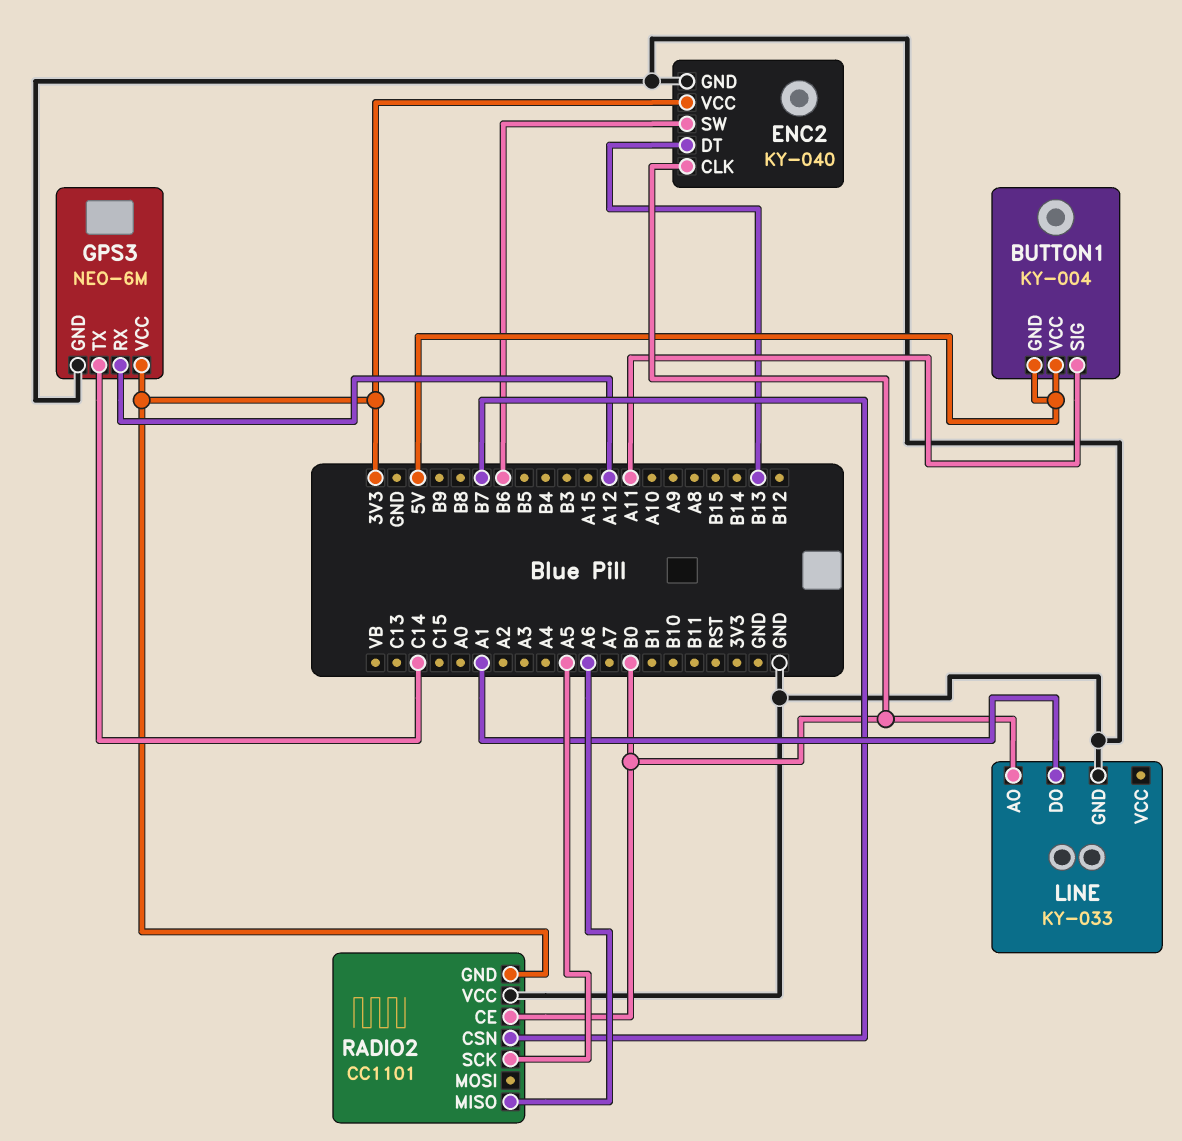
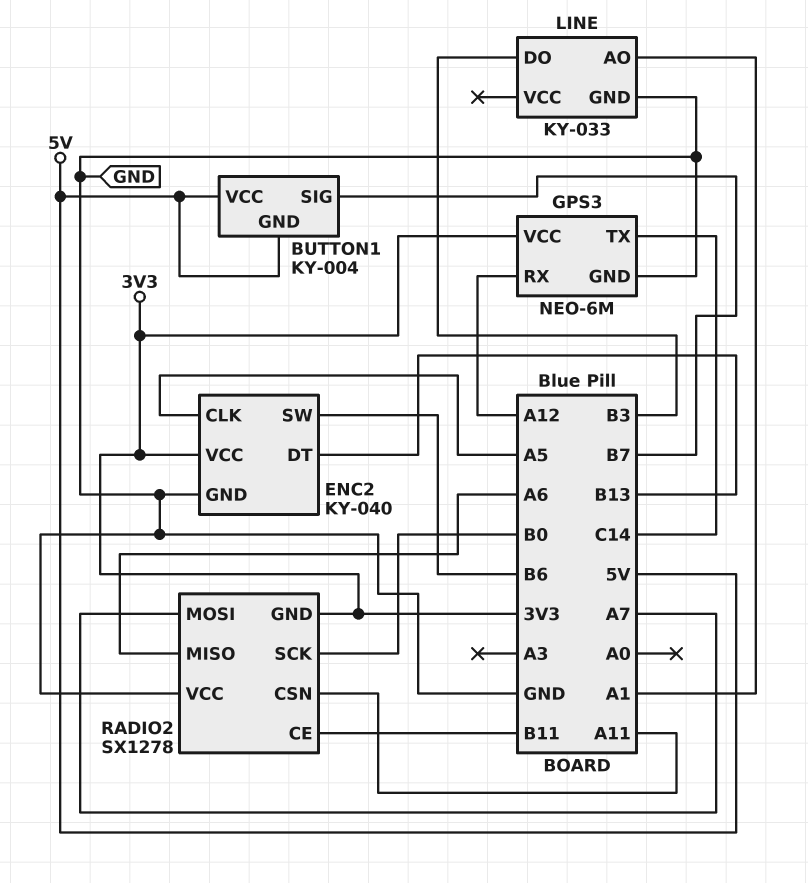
BUTTON1 pin SIG: A11 -> B7
ENC2 pin CLK: B0 -> A5
LINE pin AO: B0 -> A1
LINE pin DO: A1 -> B3
RADIO2: CC1101 -> SX1278
RADIO2 pin CE: B0 -> B11
RADIO2 pin CSN: B7 -> A11
RADIO2 pin MOSI: none -> A7
RADIO2 pin SCK: A5 -> B0

